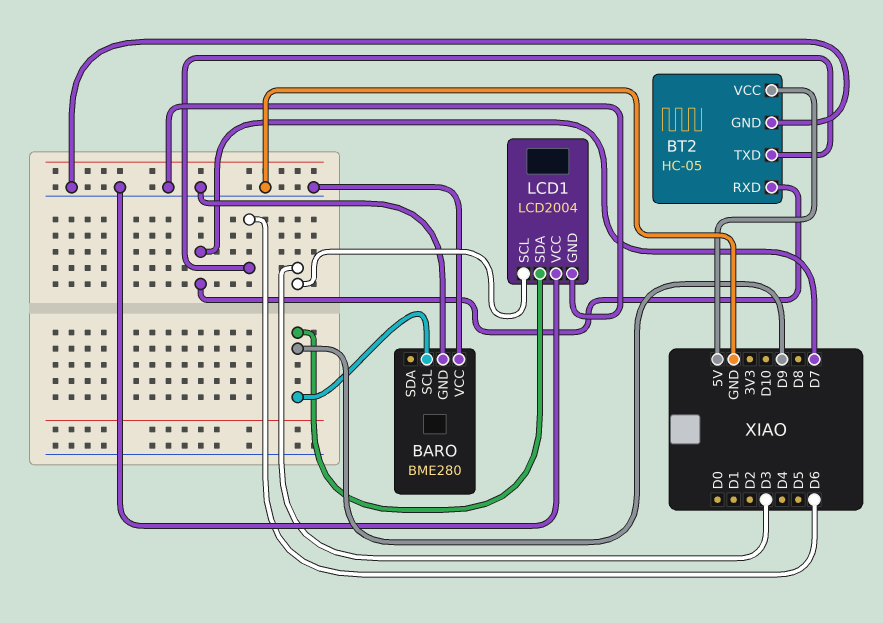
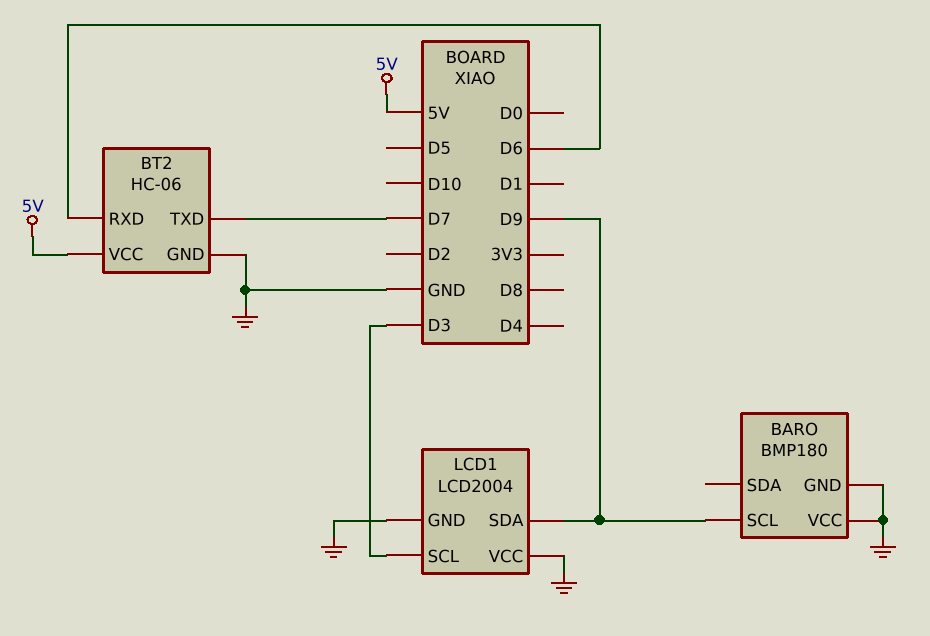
BARO: BME280 -> BMP180
BT2: HC-05 -> HC-06
BT2 pin RXD: D7 -> D6
BT2 pin TXD: D6 -> D7

